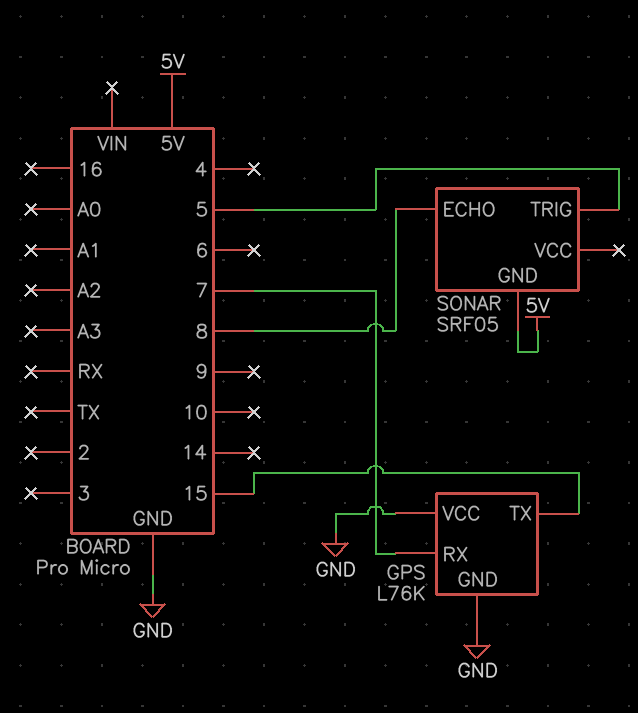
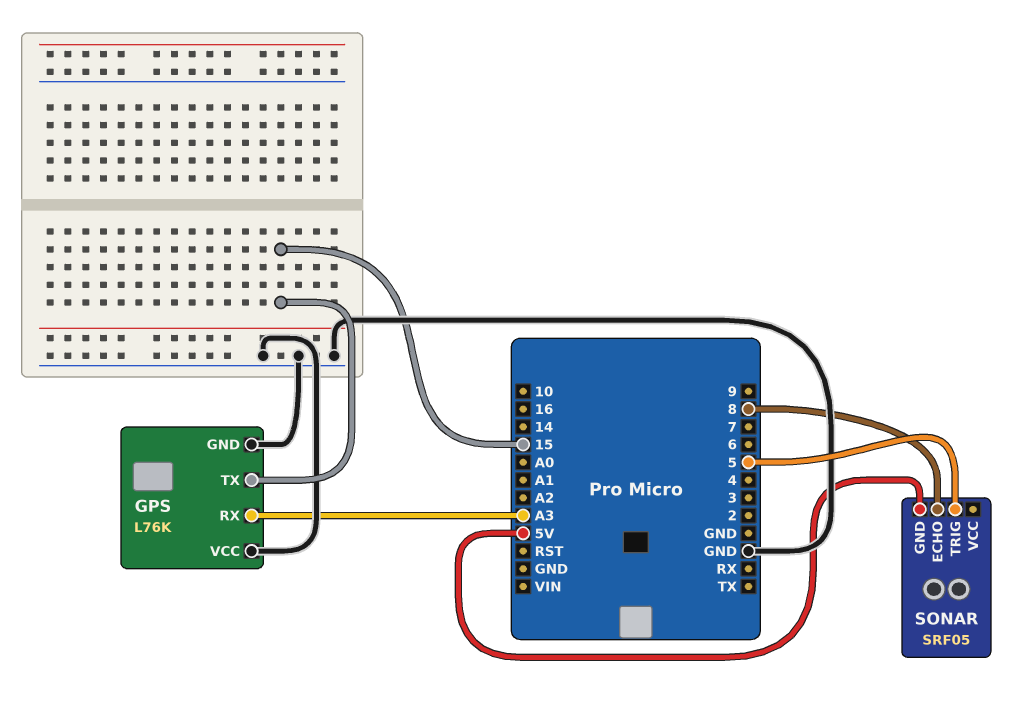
GPS pin RX: 7 -> A3

